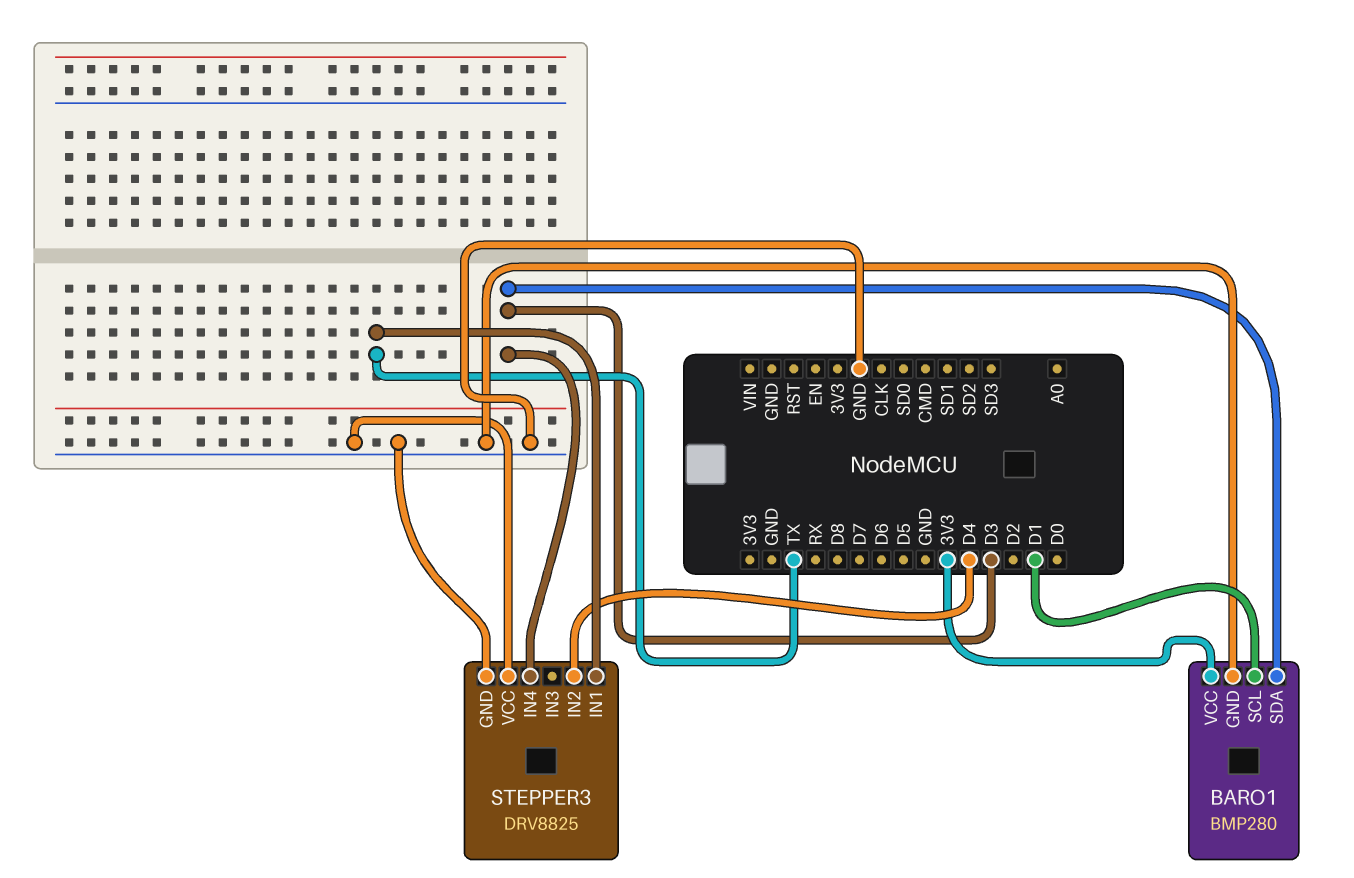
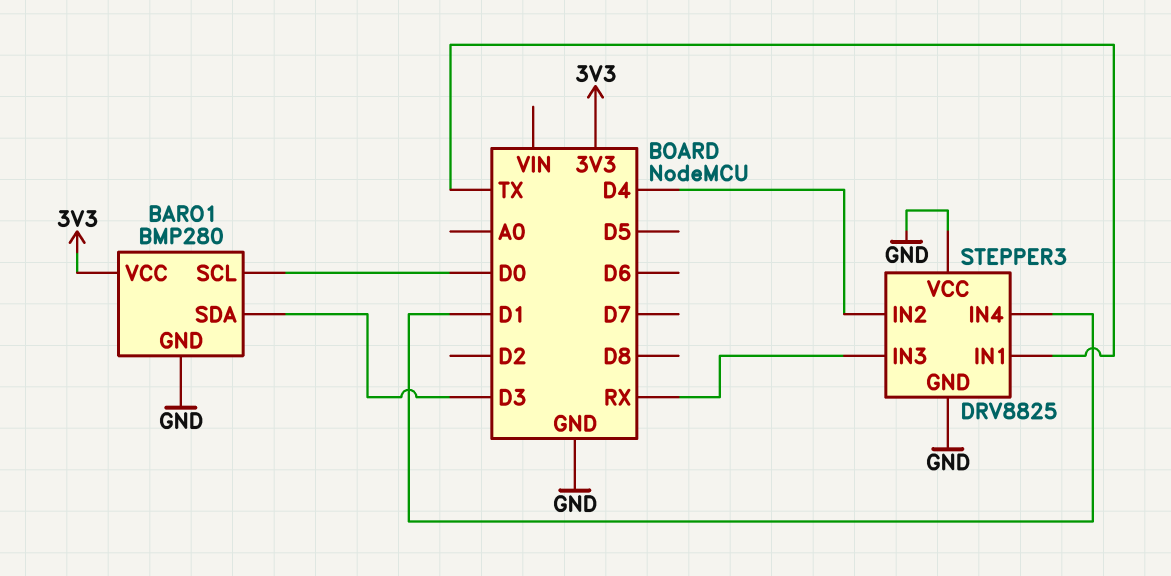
BARO1 pin SCL: D1 -> D0
STEPPER3 pin IN3: none -> RX
STEPPER3 pin IN4: D3 -> D1

